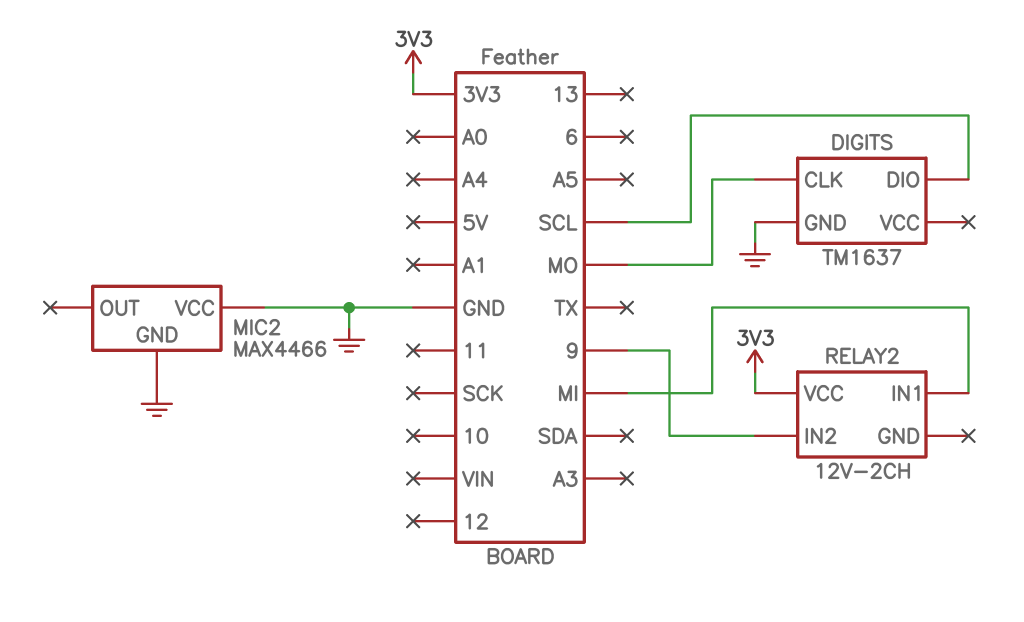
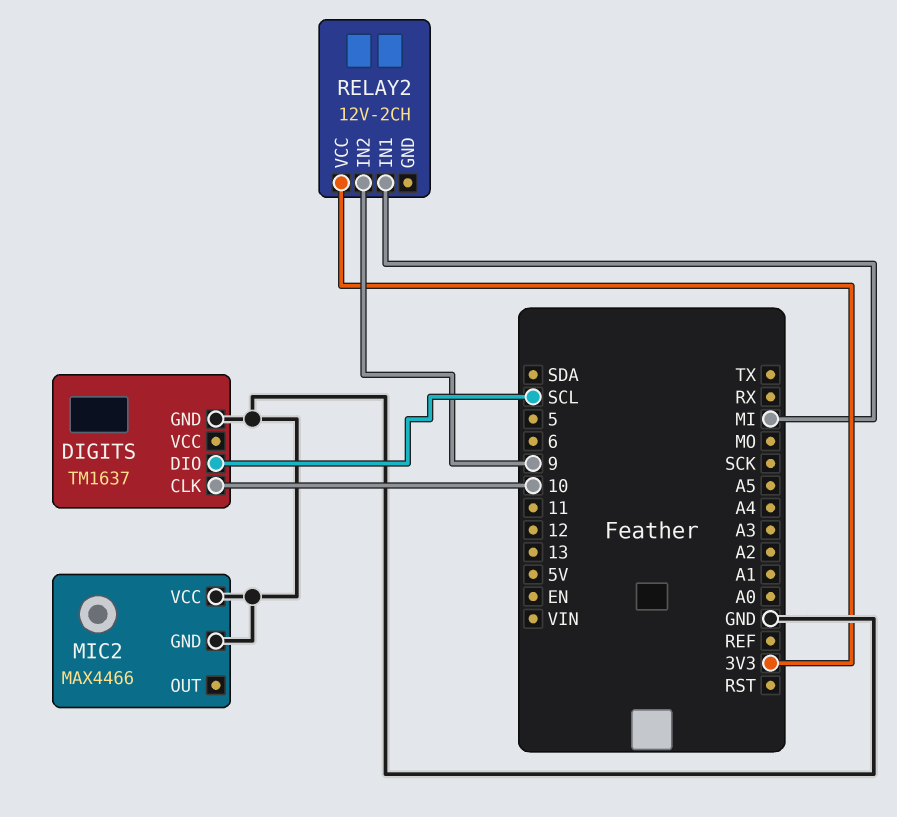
DIGITS pin CLK: MO -> 10

